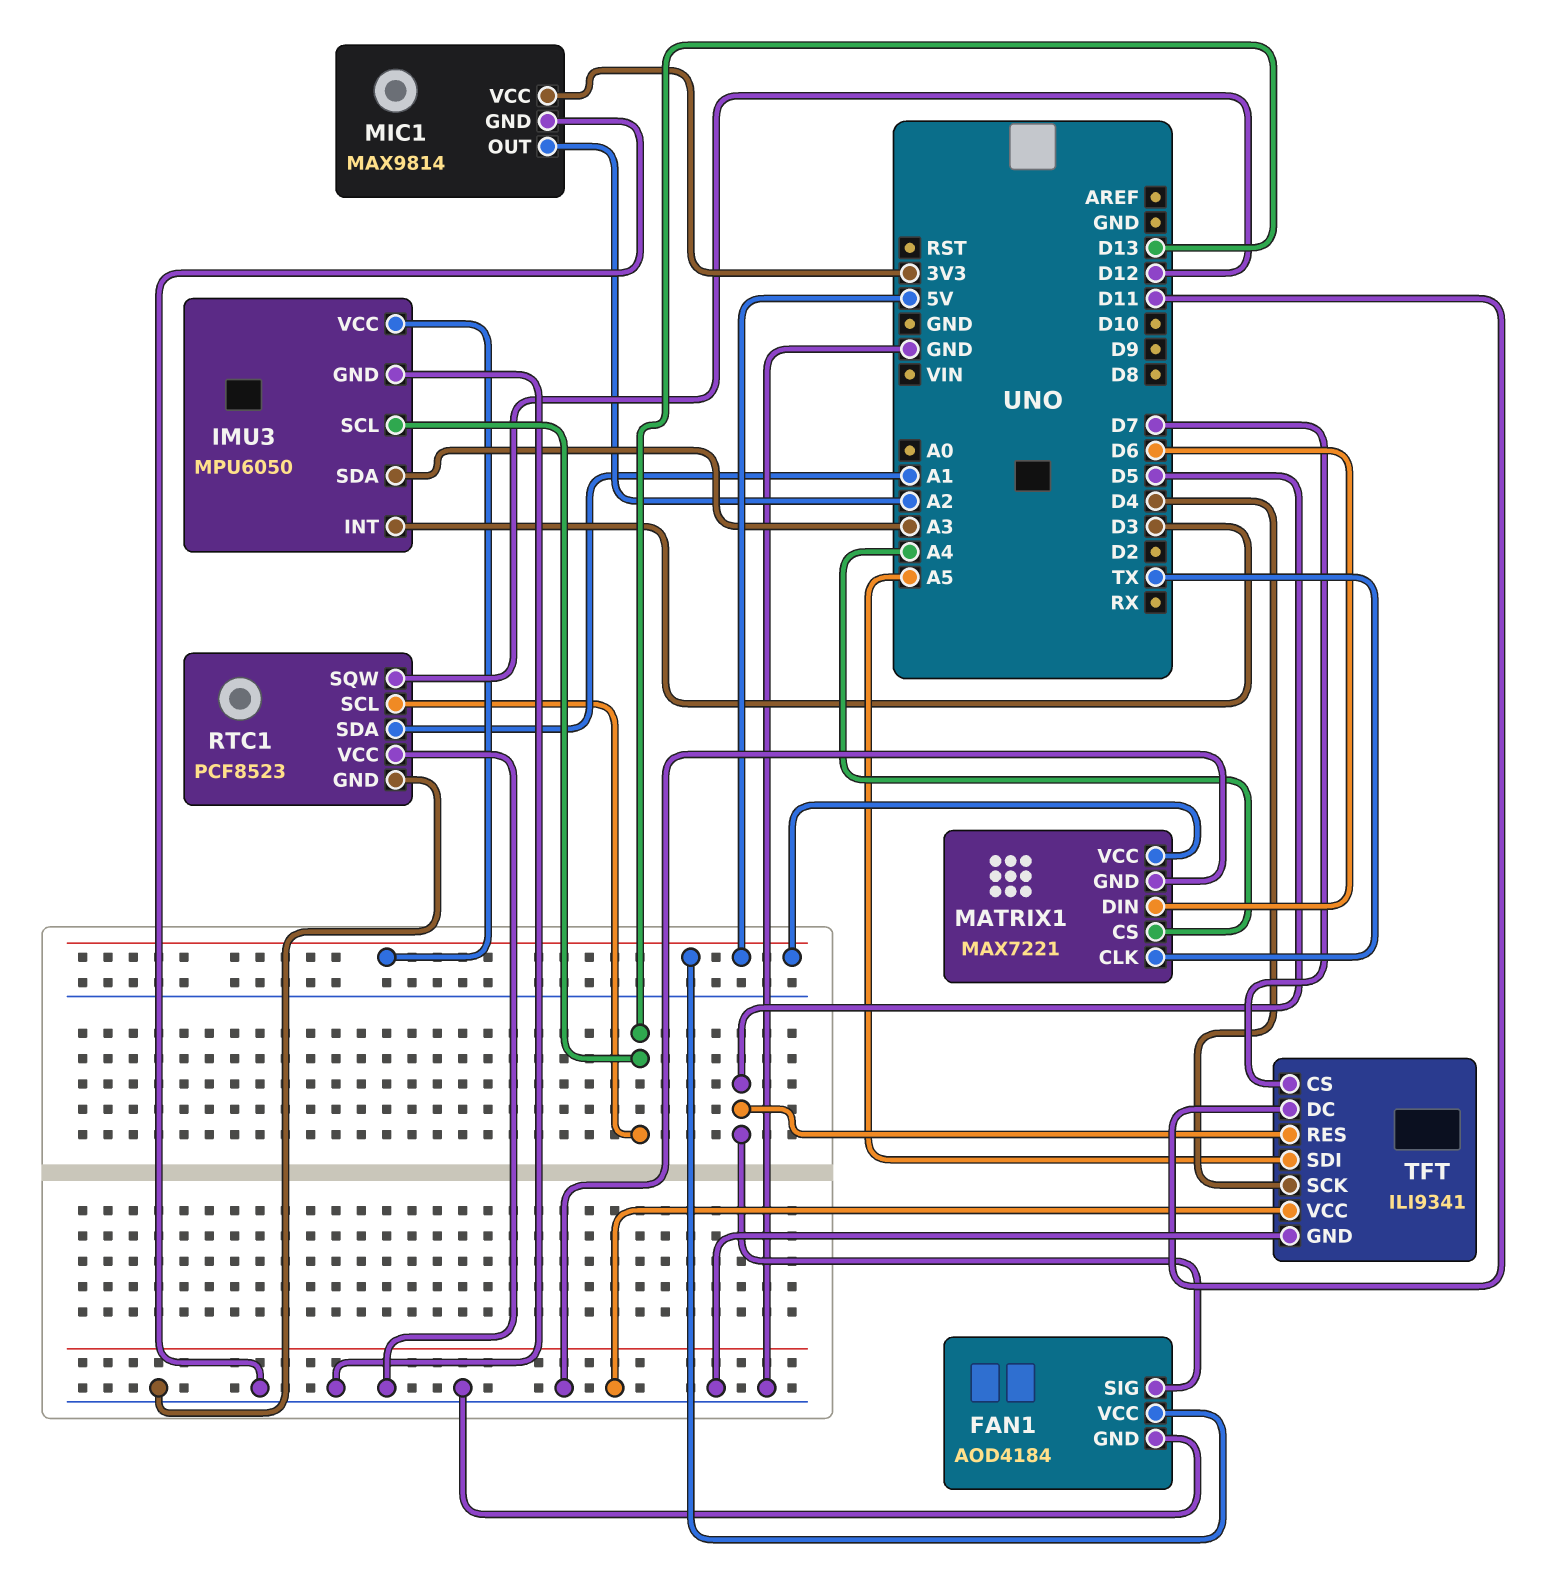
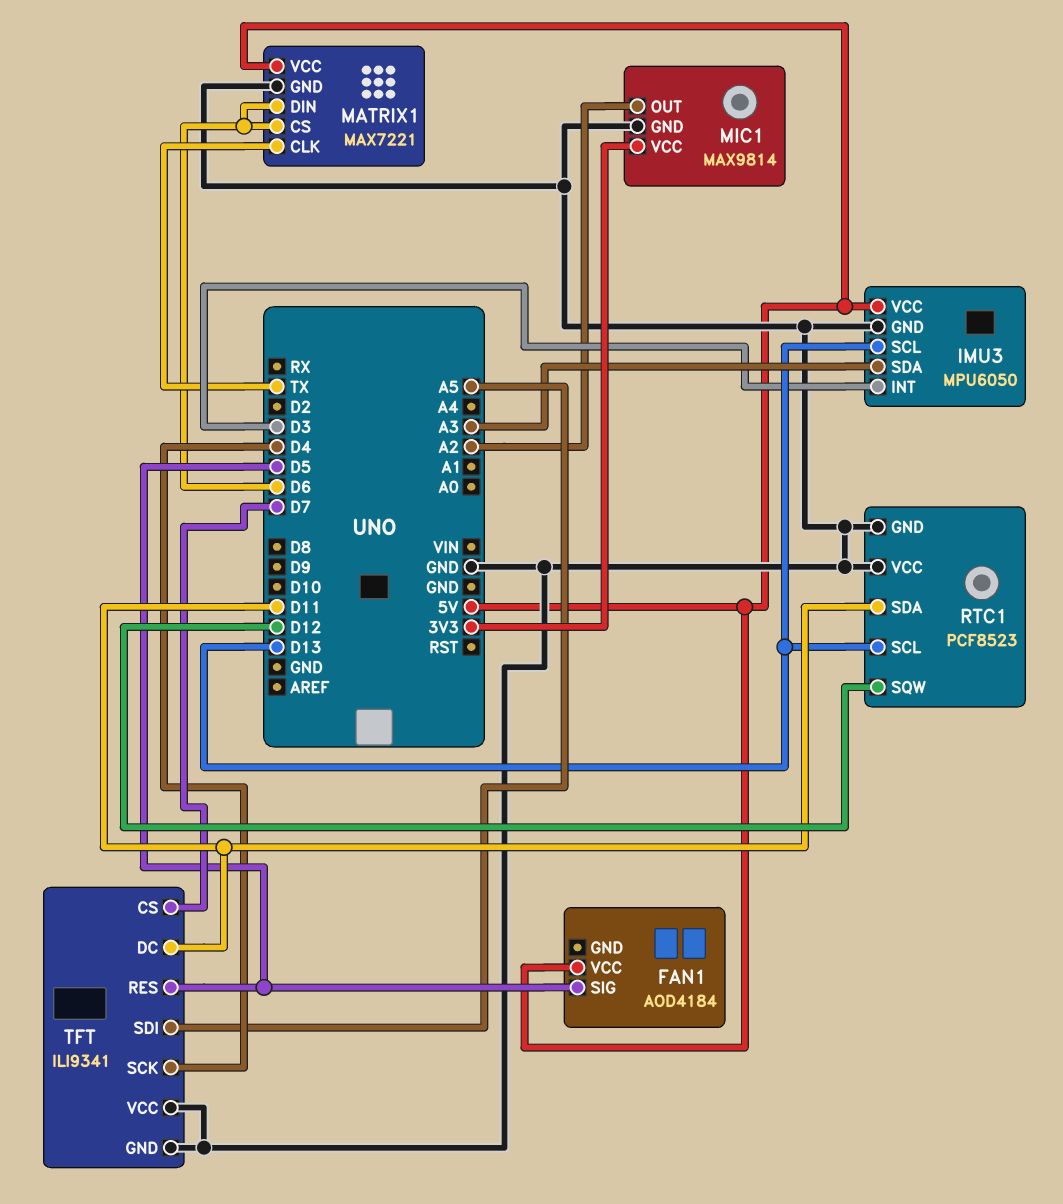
FAN1 pin GND: GND -> none
MATRIX1 pin CS: A4 -> D6
RTC1 pin SDA: A1 -> D11

